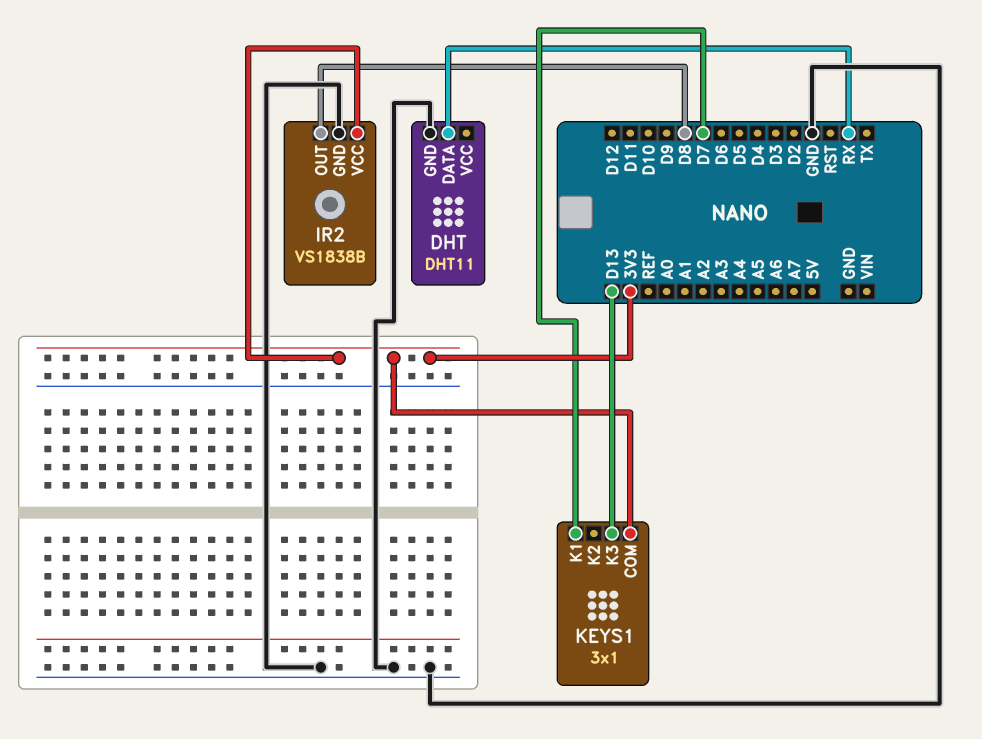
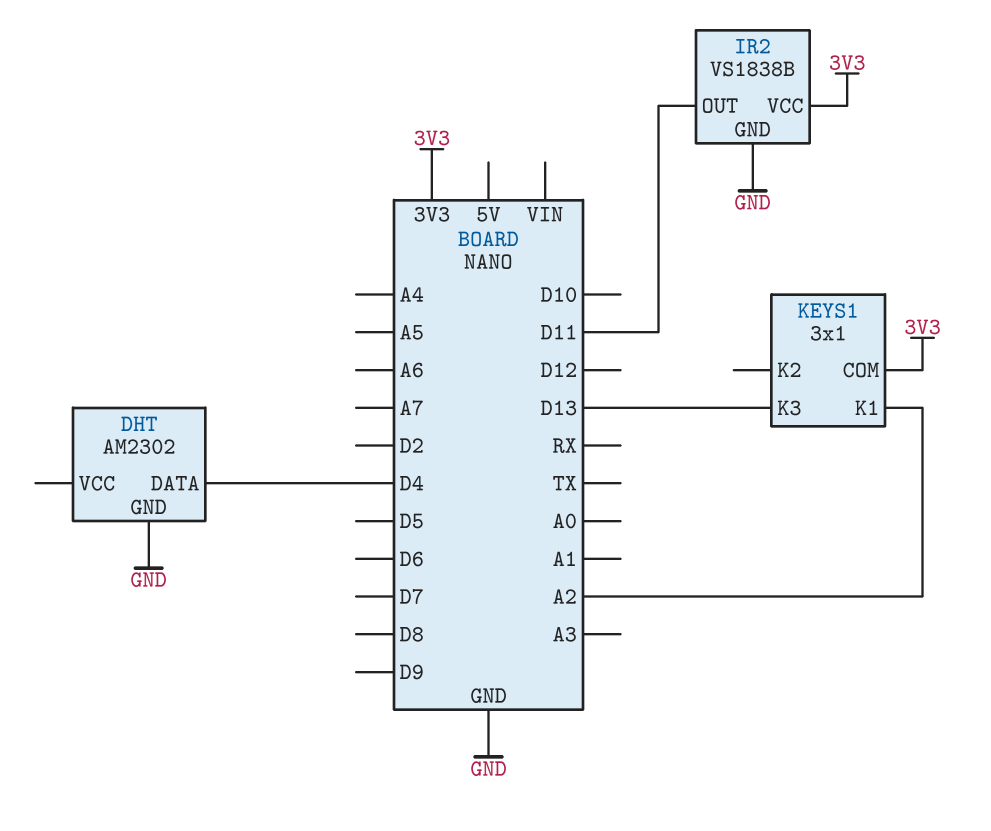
DHT: DHT11 -> AM2302
DHT pin DATA: RX -> D4
IR2 pin OUT: D8 -> D11
KEYS1 pin K1: D7 -> A2

